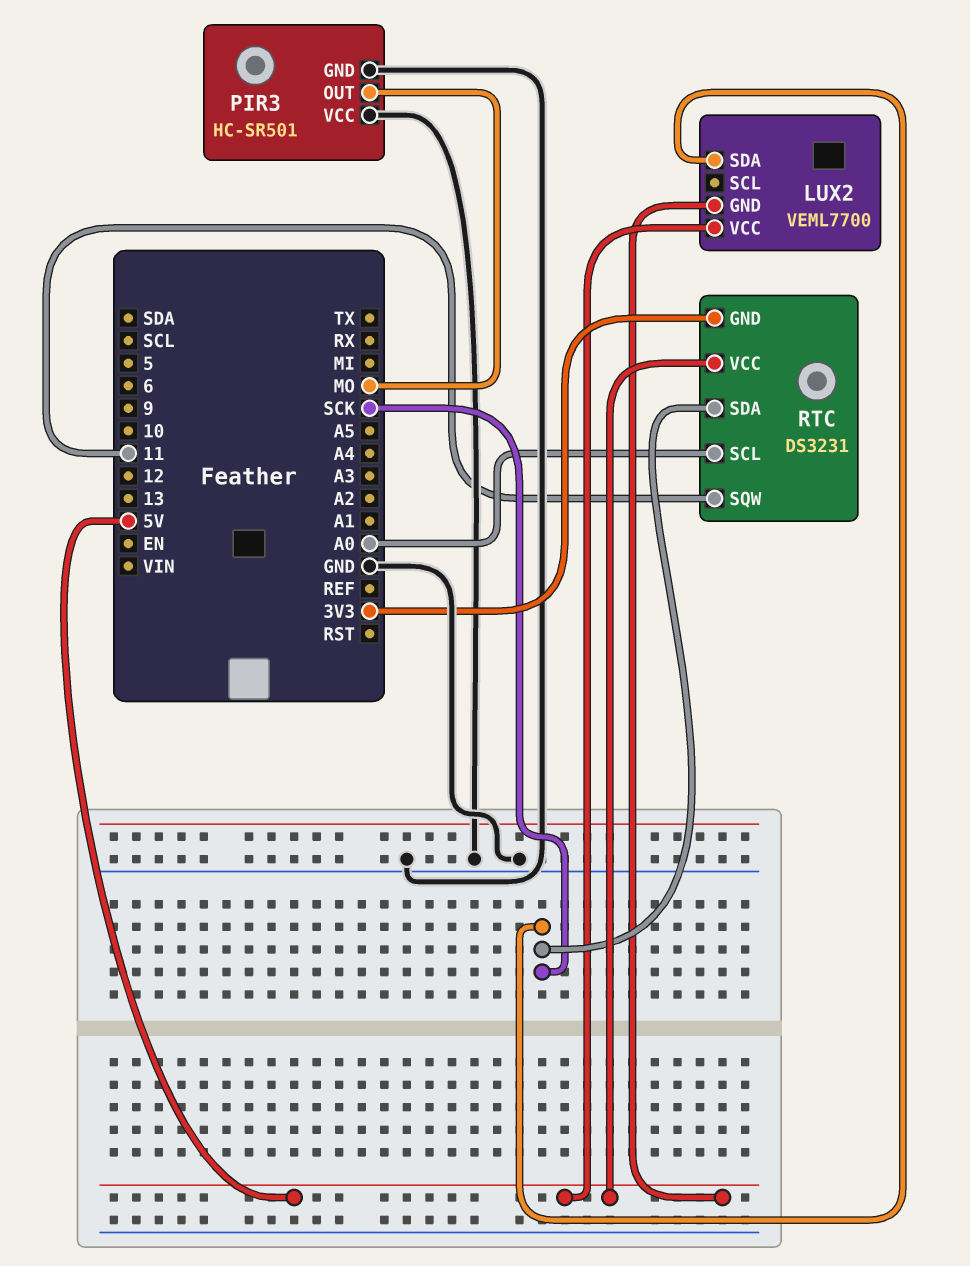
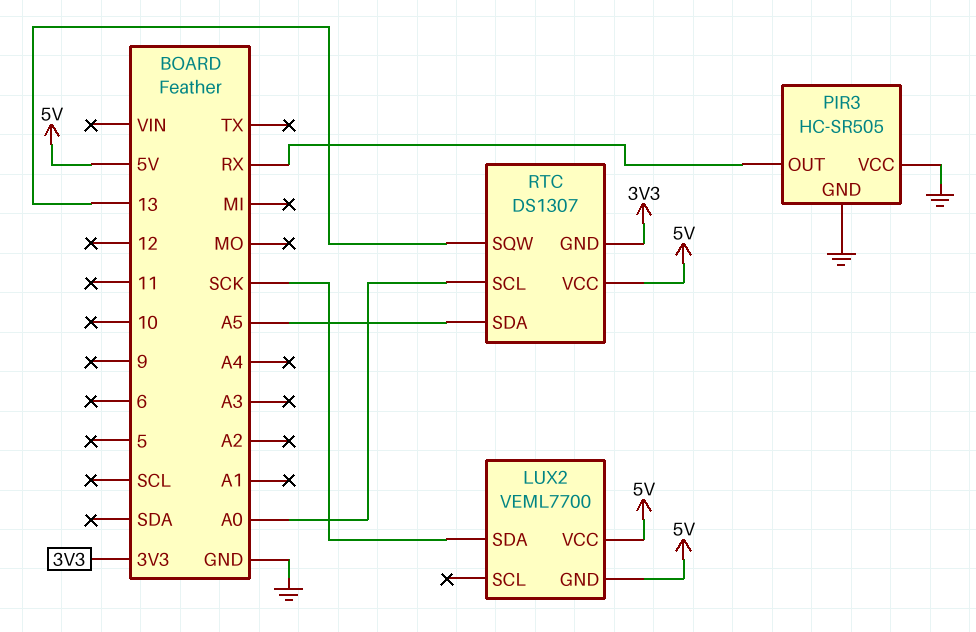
PIR3: HC-SR501 -> HC-SR505
PIR3 pin OUT: MO -> RX
RTC: DS3231 -> DS1307
RTC pin SDA: SCK -> A5
RTC pin SQW: 11 -> 13

